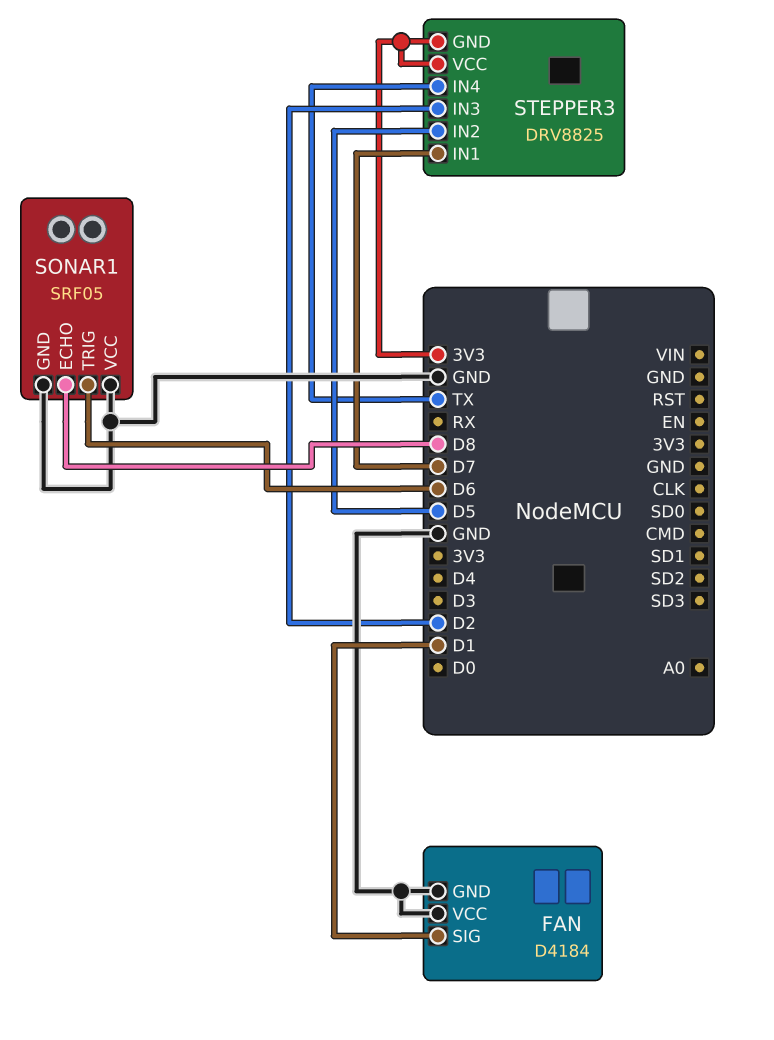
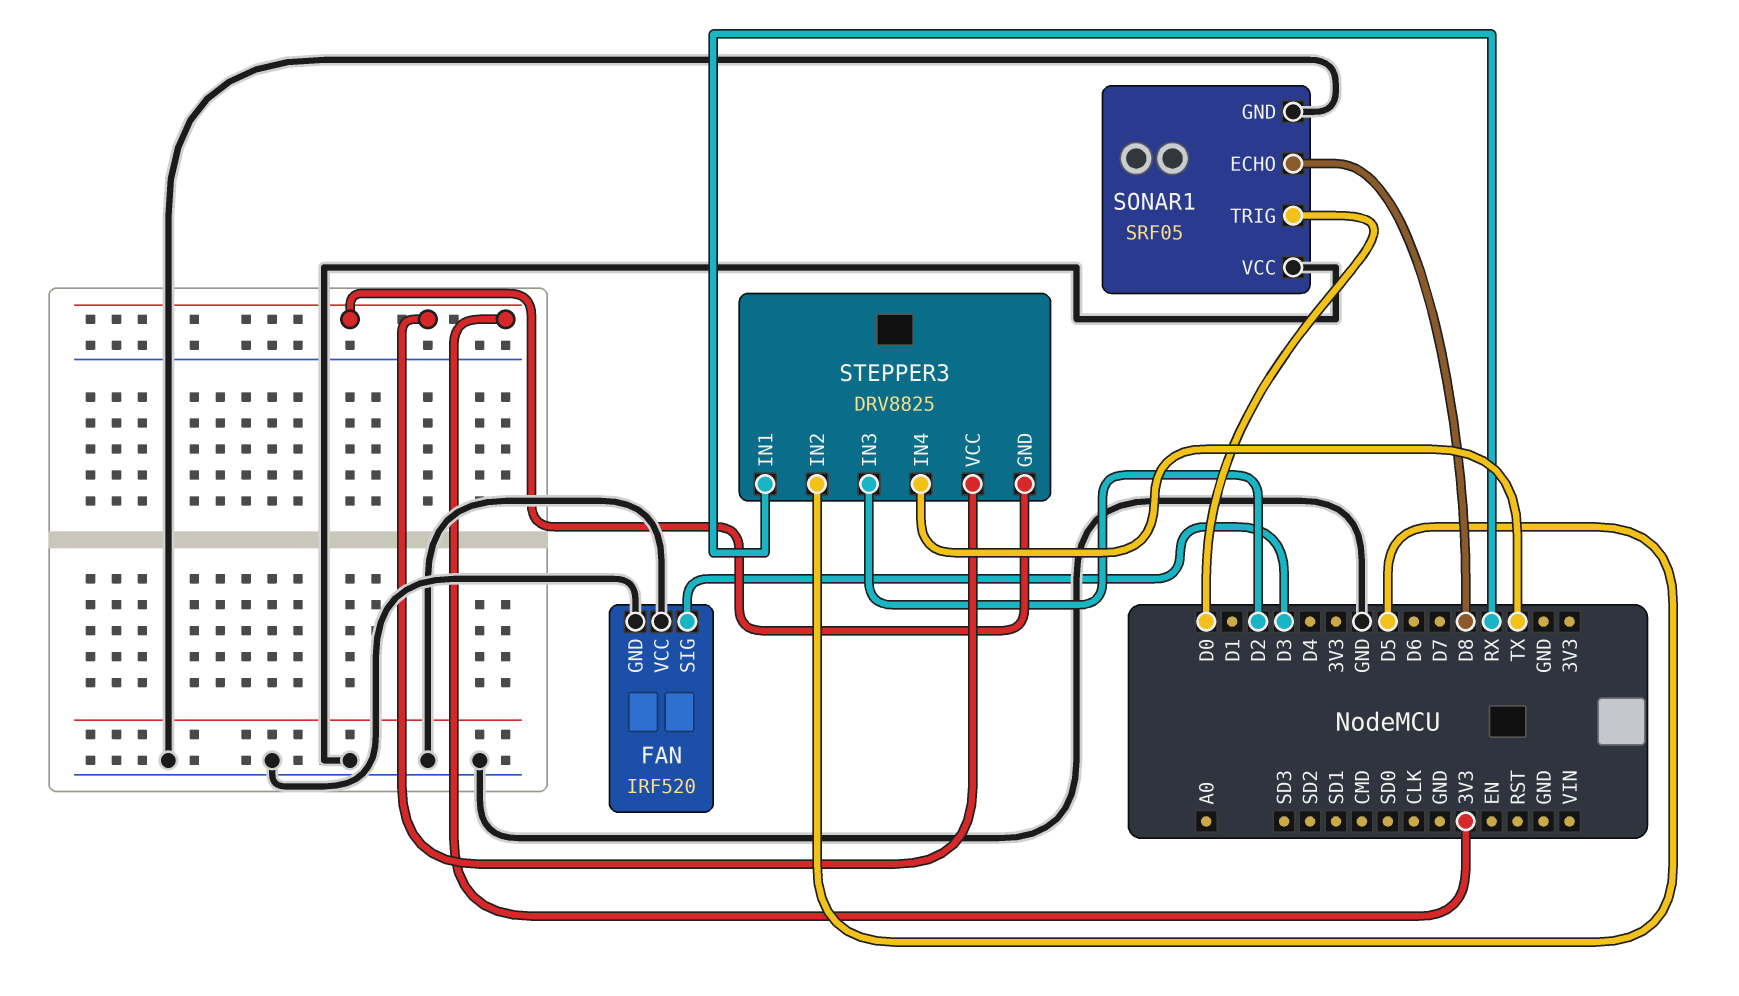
FAN: D4184 -> IRF520
FAN pin SIG: D1 -> D3
SONAR1 pin TRIG: D6 -> D0
STEPPER3 pin IN1: D7 -> RX

